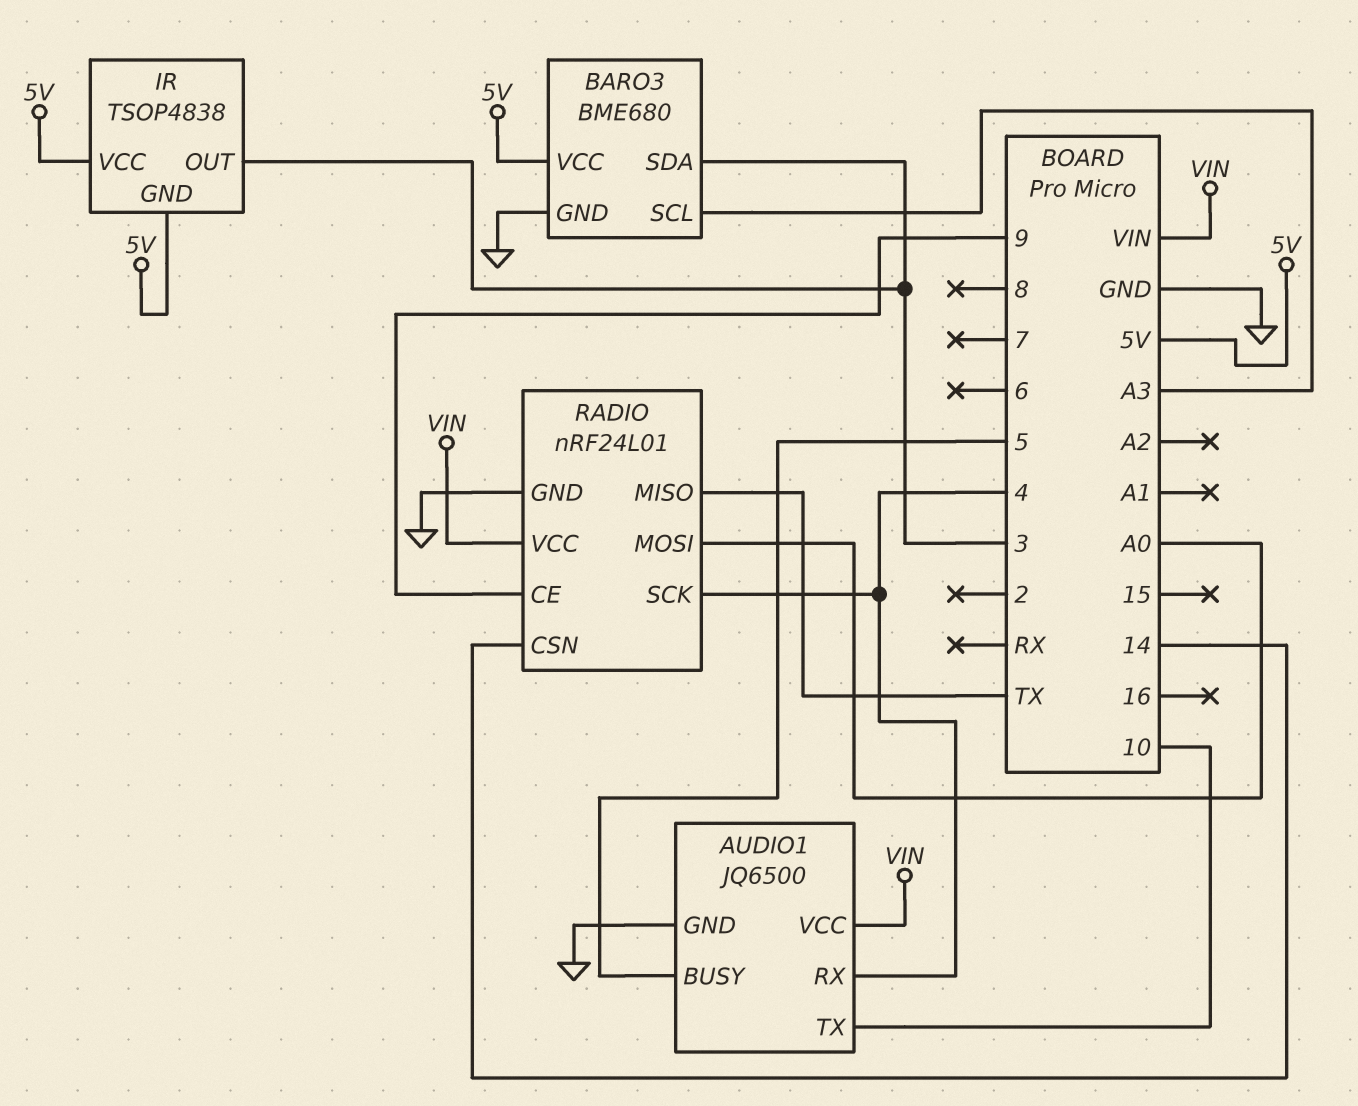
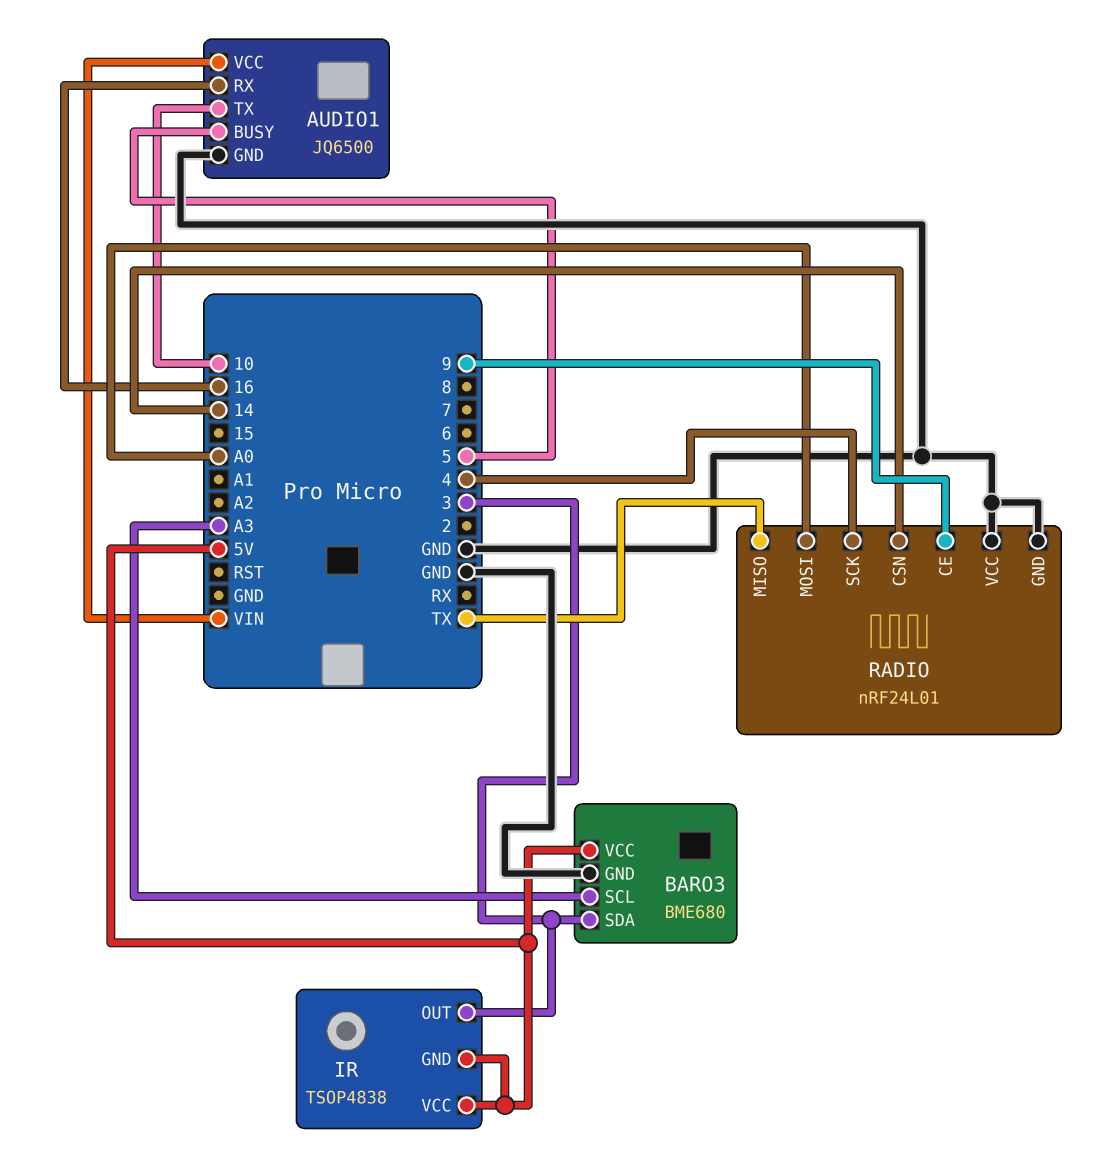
AUDIO1 pin RX: 4 -> 16
RADIO pin VCC: VIN -> GND

